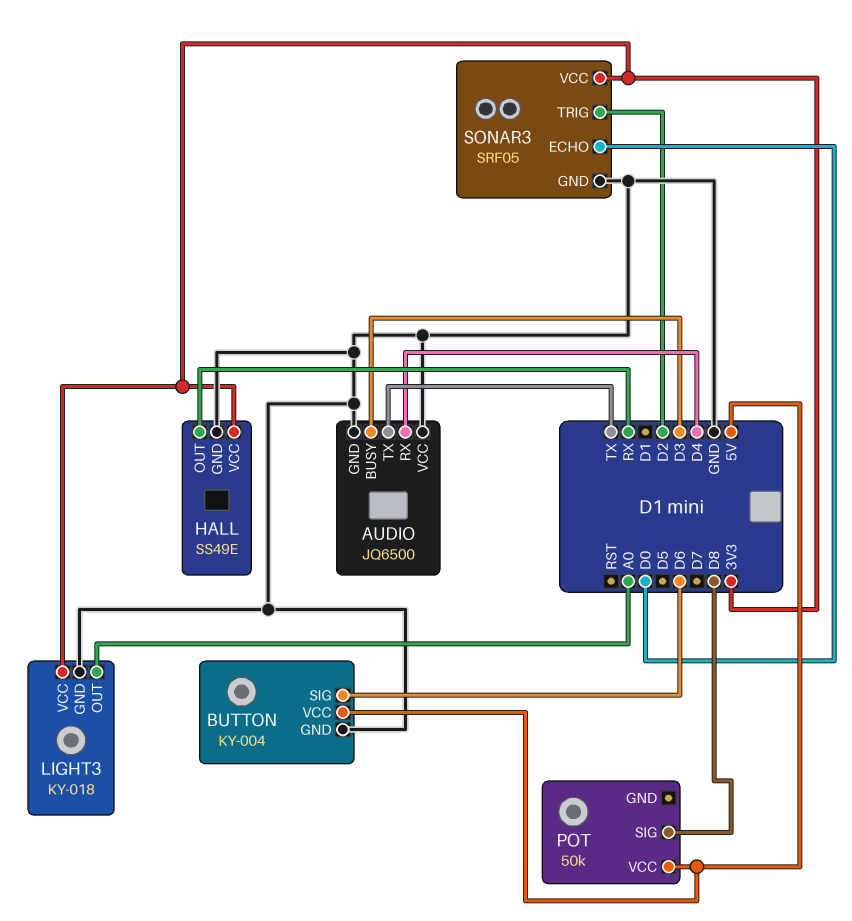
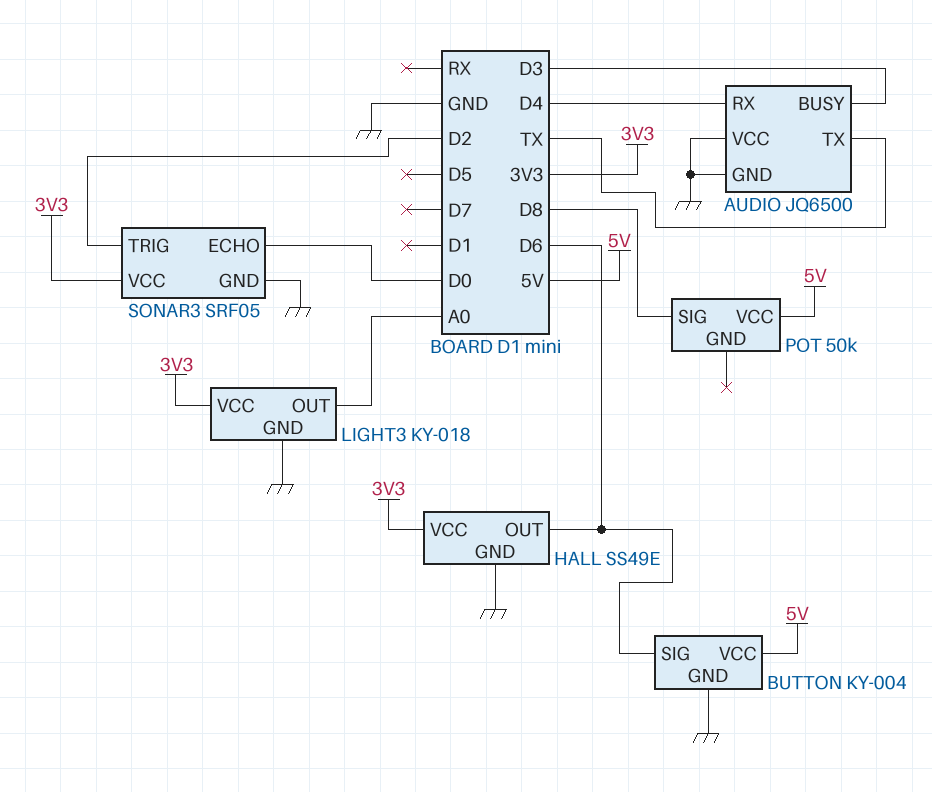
HALL pin OUT: RX -> D6

